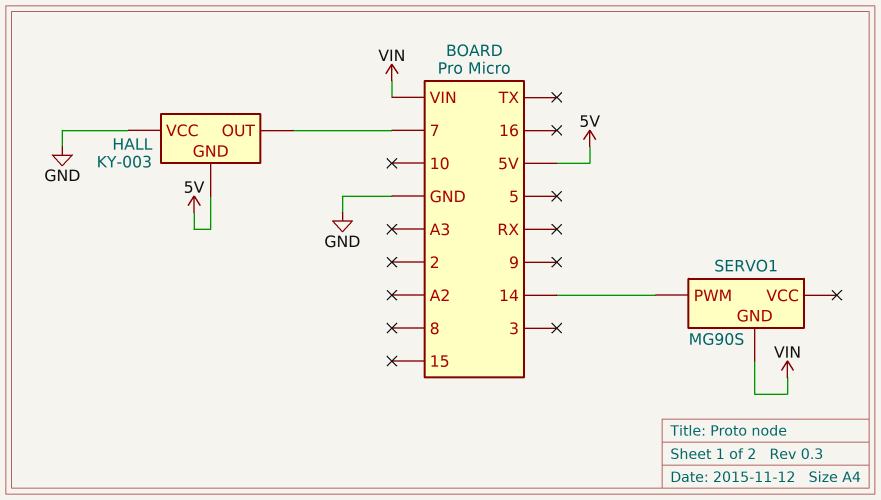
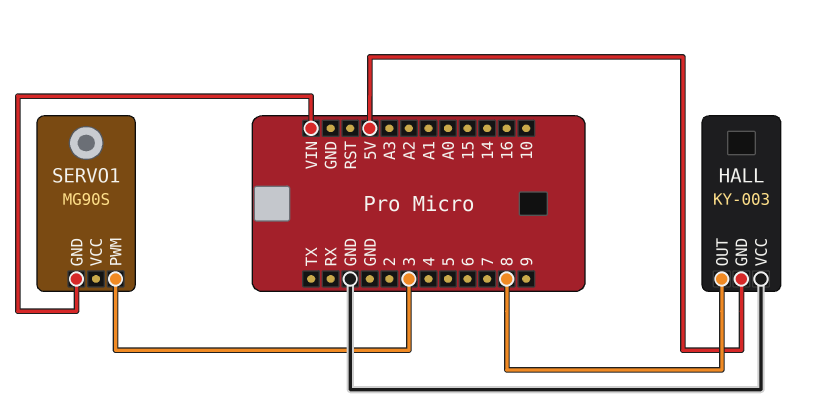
HALL pin OUT: 7 -> 8
SERVO1 pin PWM: 14 -> 3

